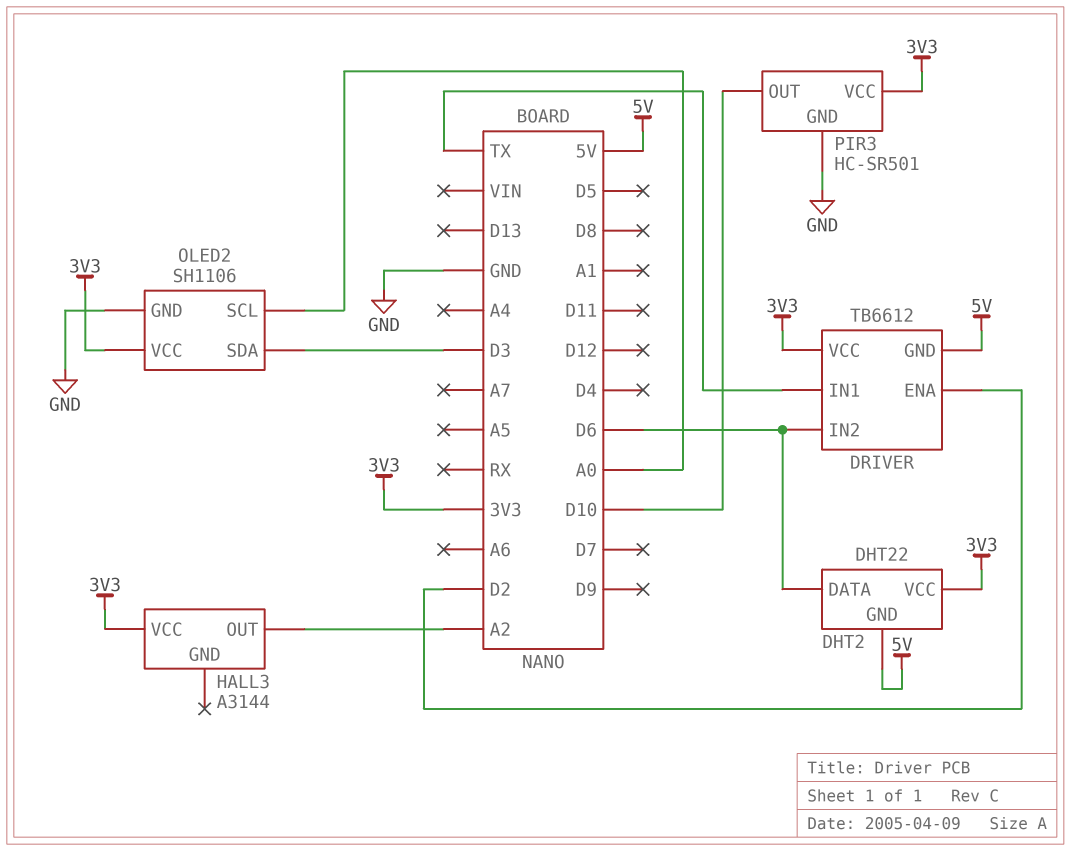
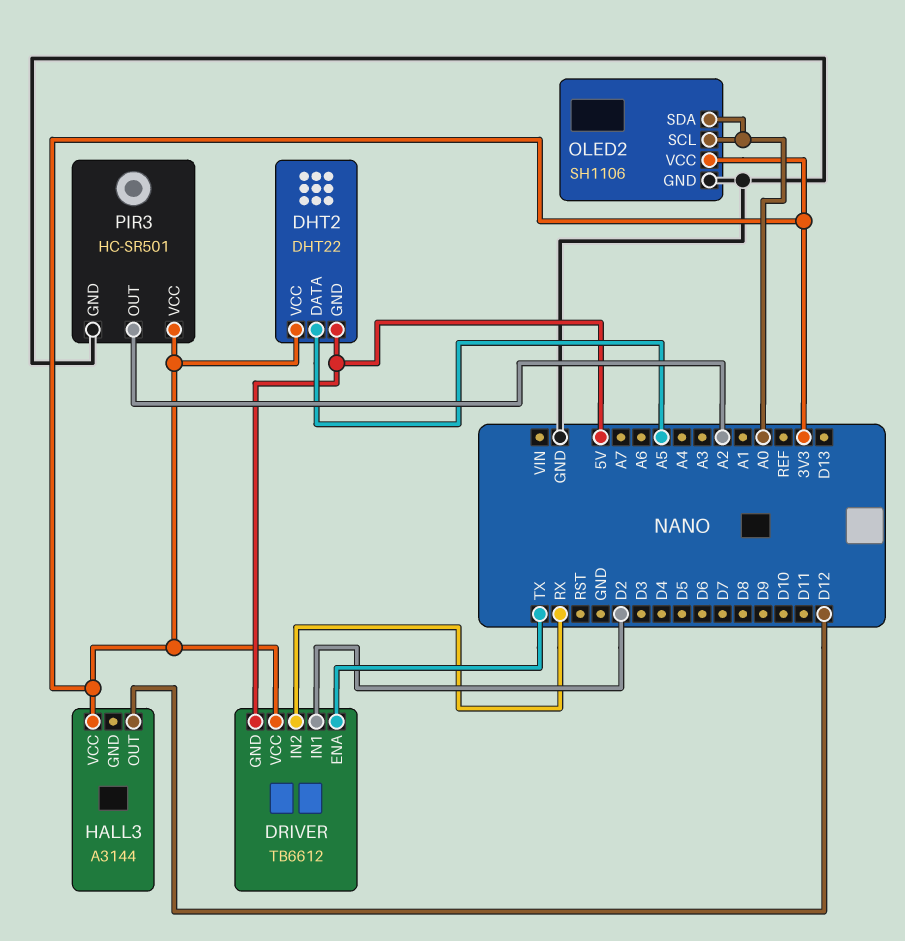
DHT2 pin DATA: D6 -> A5
DRIVER pin ENA: D2 -> TX
DRIVER pin IN1: TX -> D2
DRIVER pin IN2: D6 -> RX
HALL3 pin OUT: A2 -> D12
OLED2 pin SDA: D3 -> A0
PIR3 pin OUT: D10 -> A2

